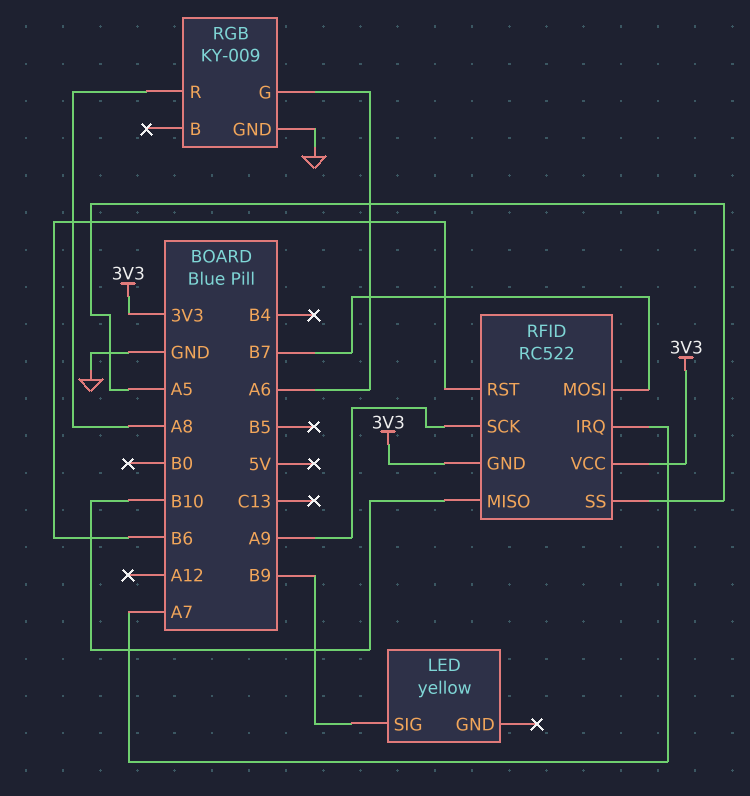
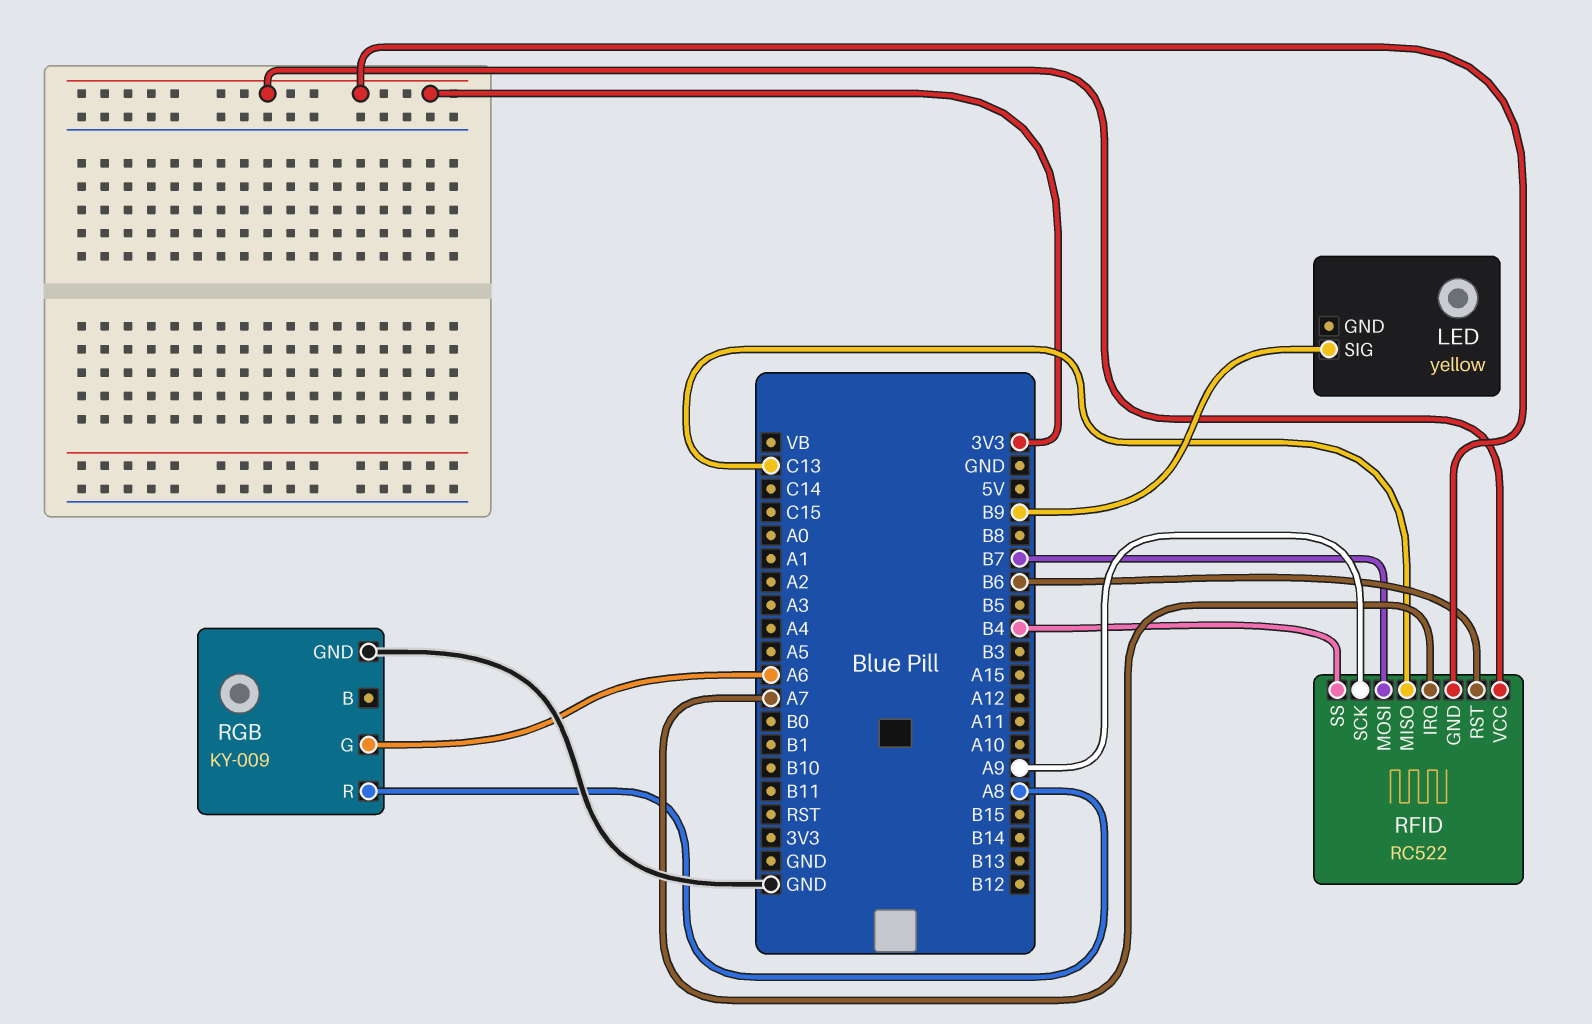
RFID pin MISO: B10 -> C13
RFID pin SS: A5 -> B4

